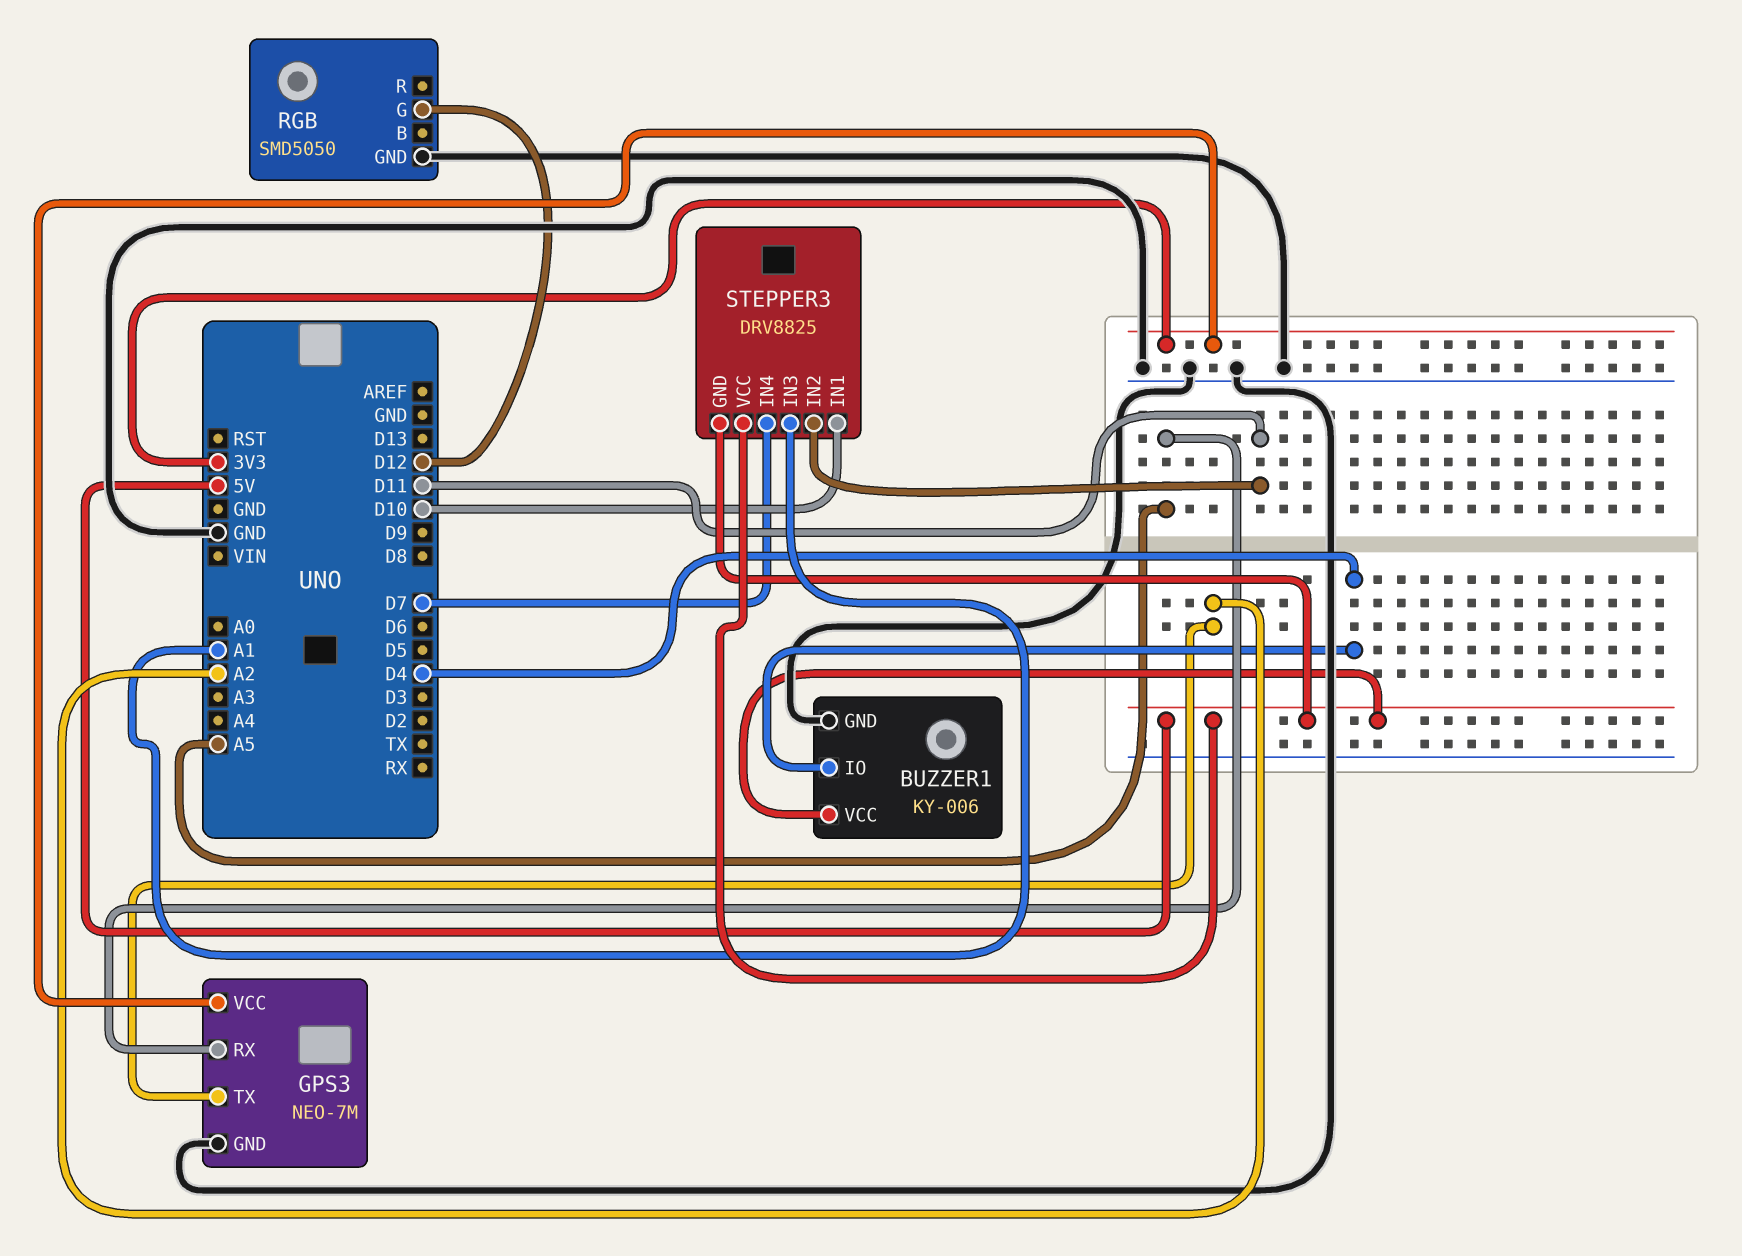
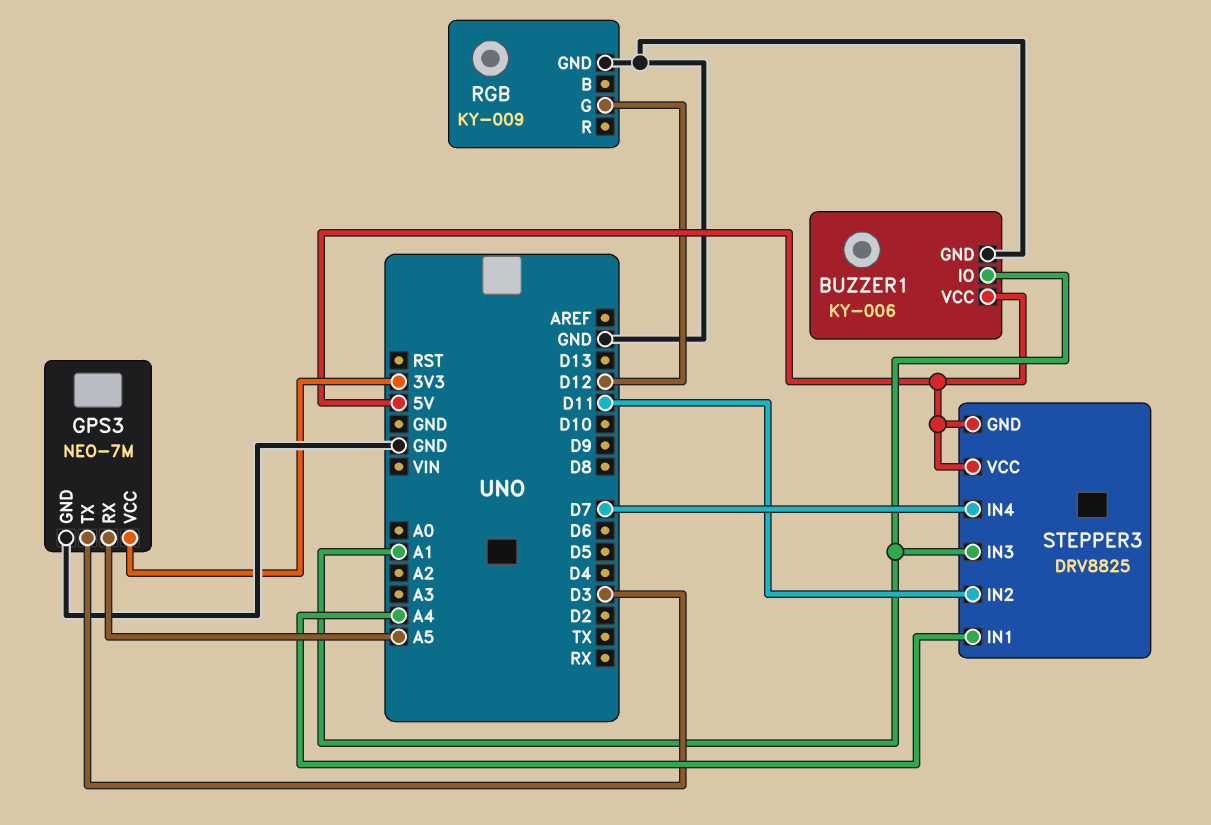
BUZZER1 pin IO: D4 -> A1
GPS3 pin TX: A2 -> D3
RGB: SMD5050 -> KY-009
STEPPER3 pin IN1: D10 -> A4

